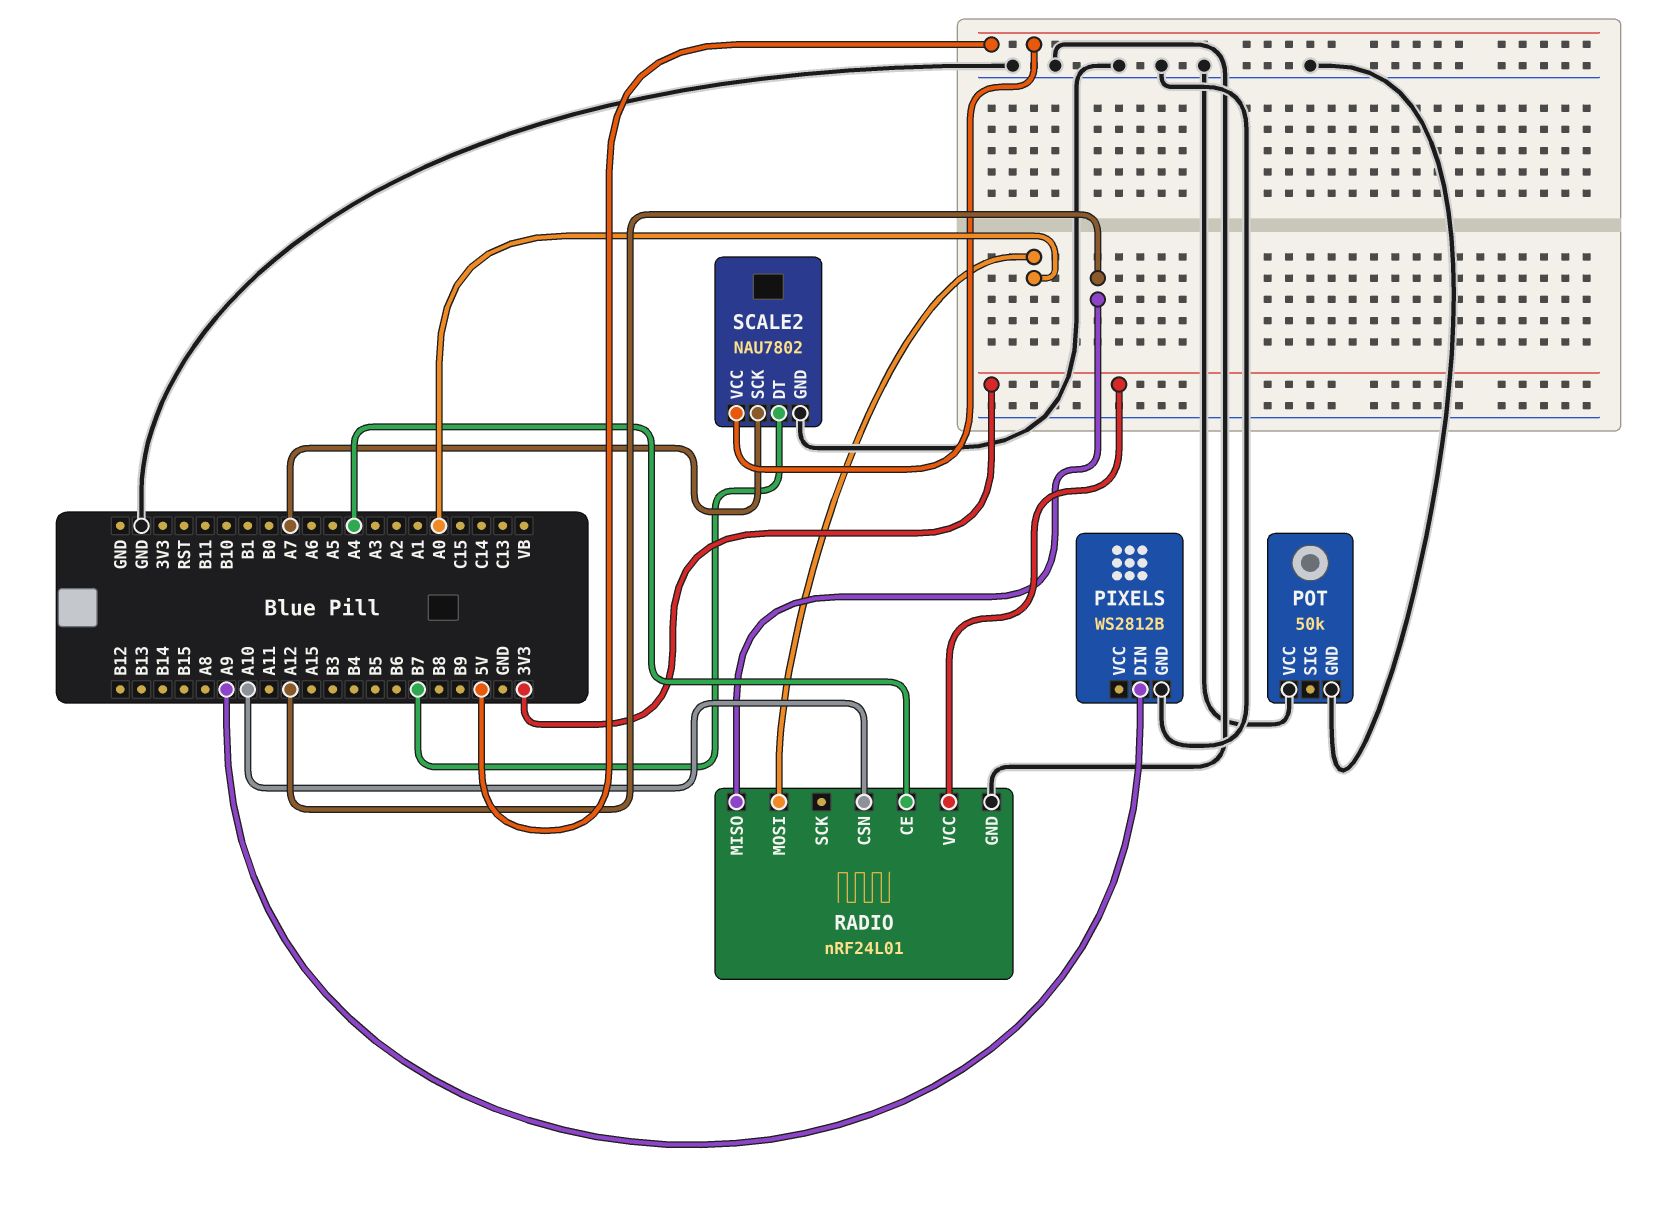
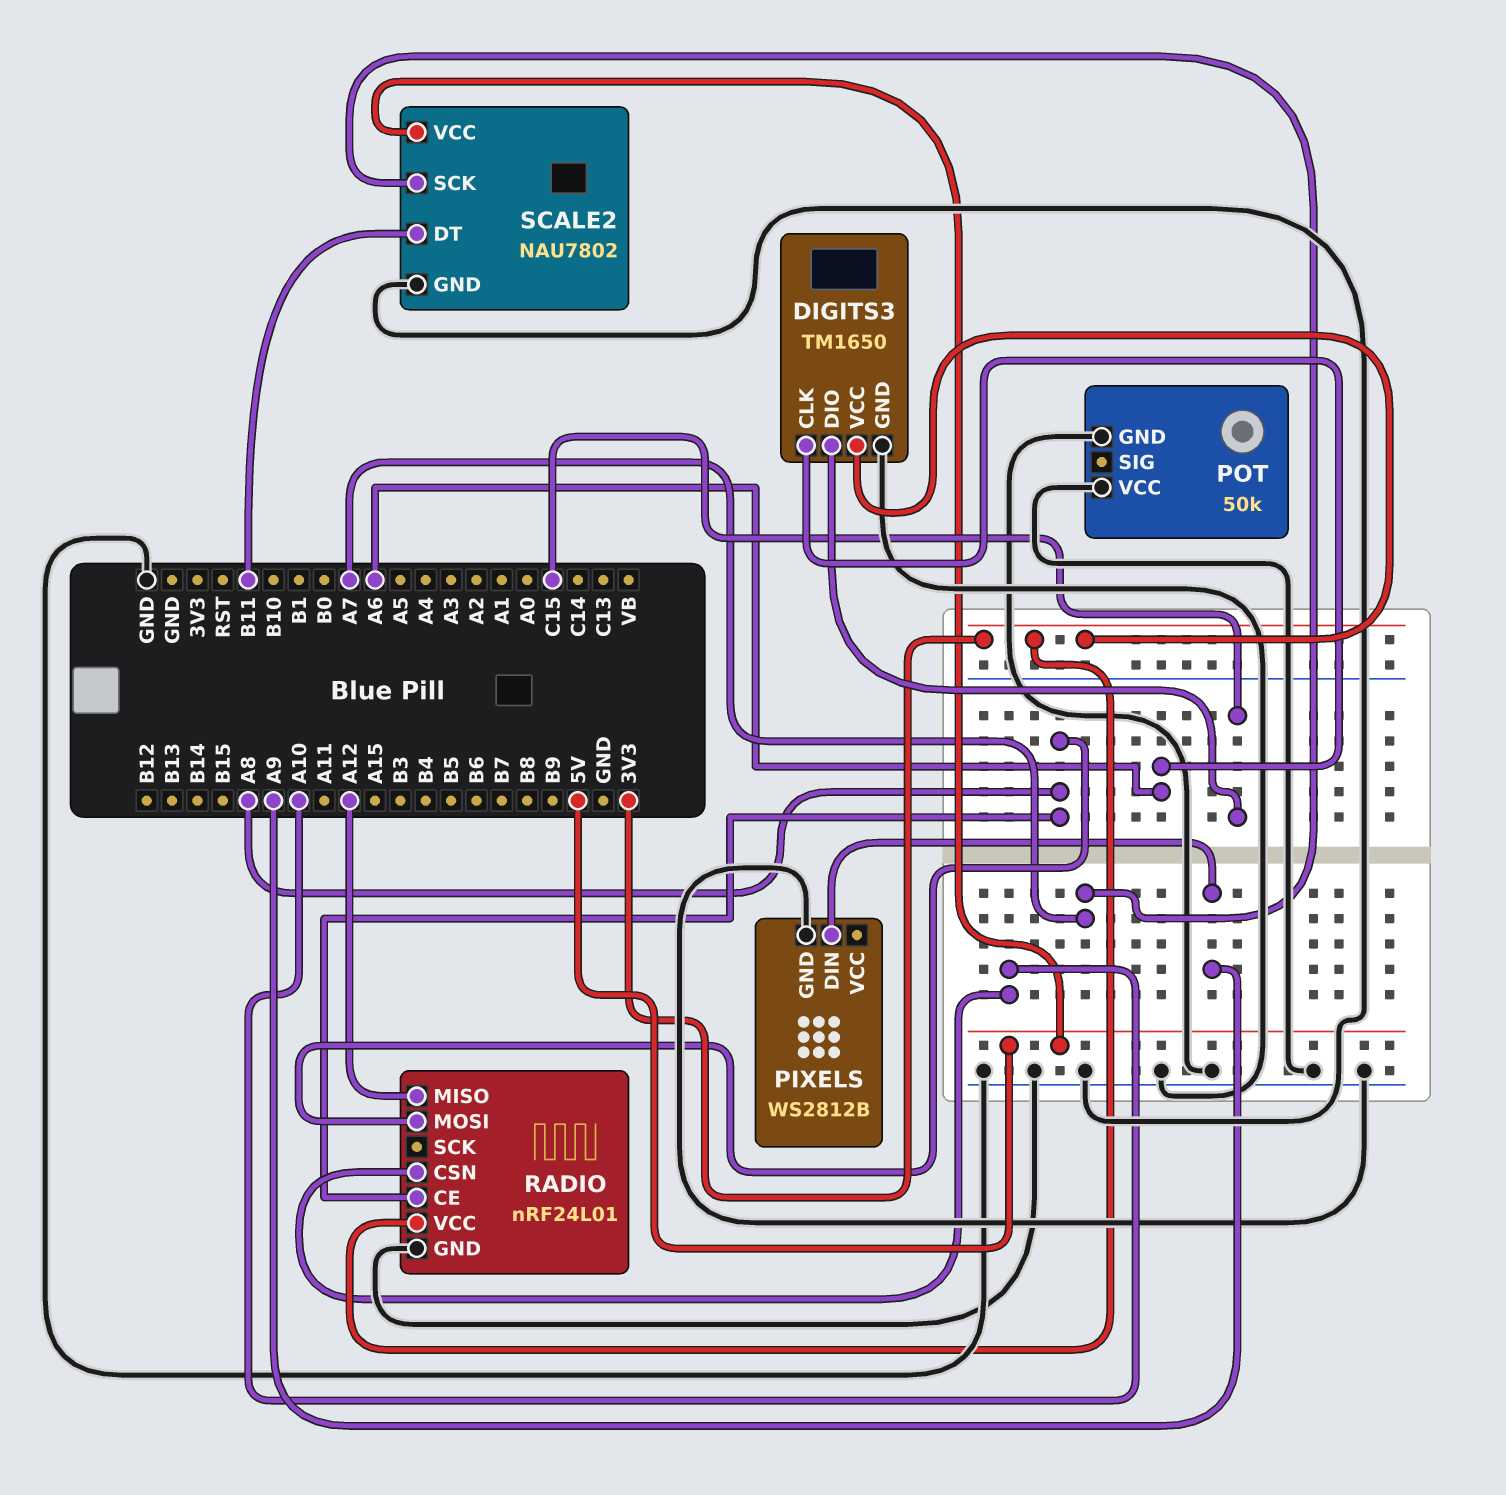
DIGITS3: none -> TM1650
DIGITS3 pin CLK: none -> A6
DIGITS3 pin DIO: none -> C15
DIGITS3 pin GND: none -> GND
DIGITS3 pin VCC: none -> 3V3
RADIO pin CE: A4 -> A8
RADIO pin MOSI: A0 -> A8
SCALE2 pin DT: B7 -> B11

